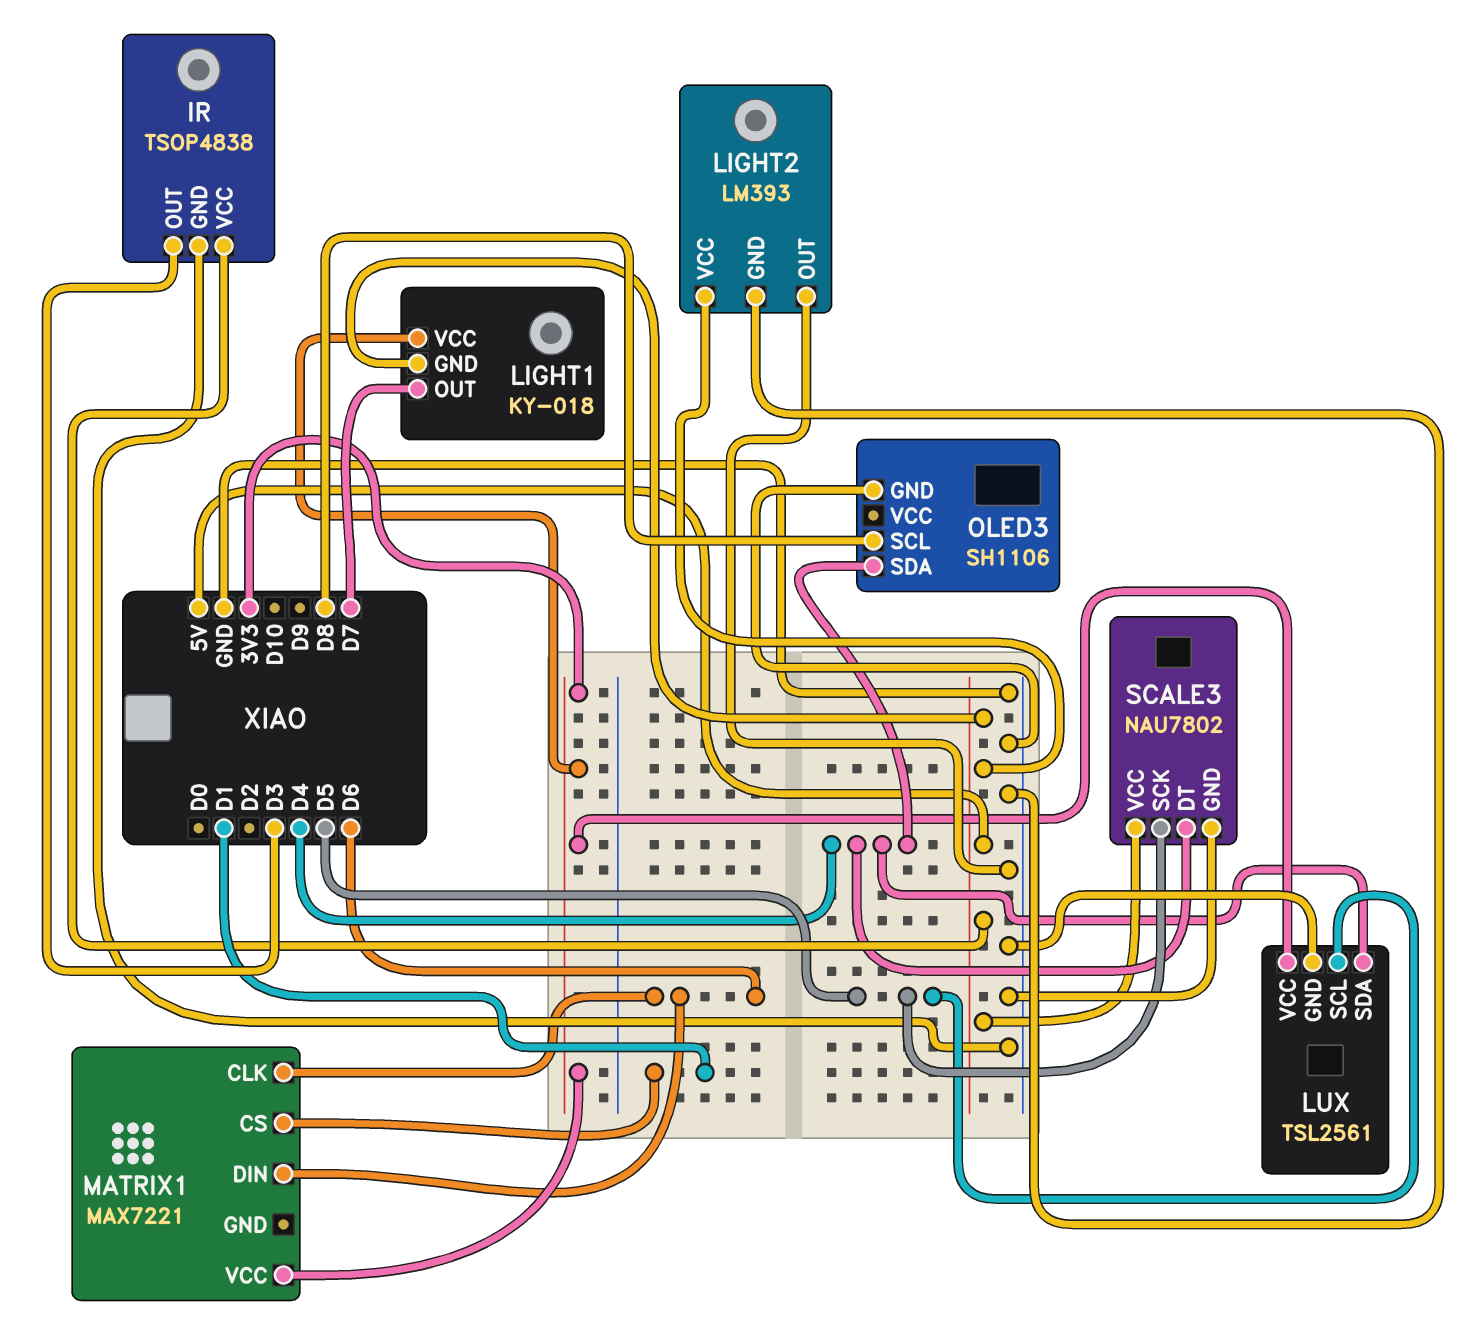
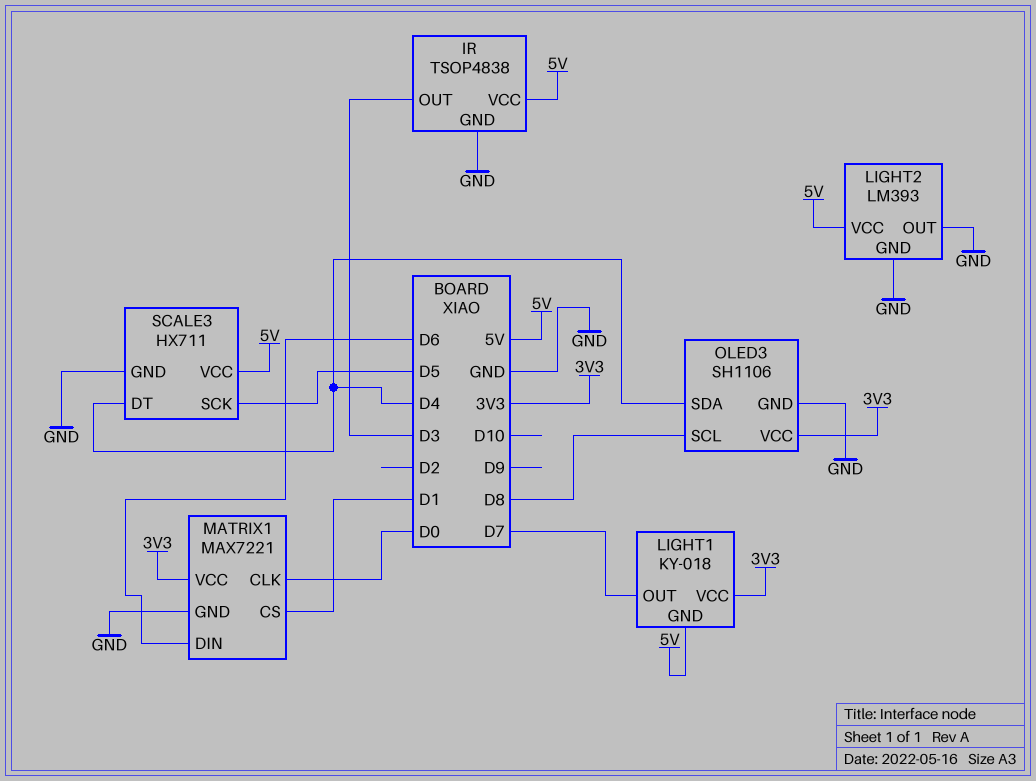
LUX: TSL2561 -> none
LUX pin GND: GND -> none
LUX pin SCL: D5 -> none
LUX pin SDA: D4 -> none
LUX pin VCC: 3V3 -> none
MATRIX1 pin CLK: D6 -> D0
MATRIX1 pin GND: none -> GND
OLED3 pin VCC: none -> 3V3
SCALE3: NAU7802 -> HX711

